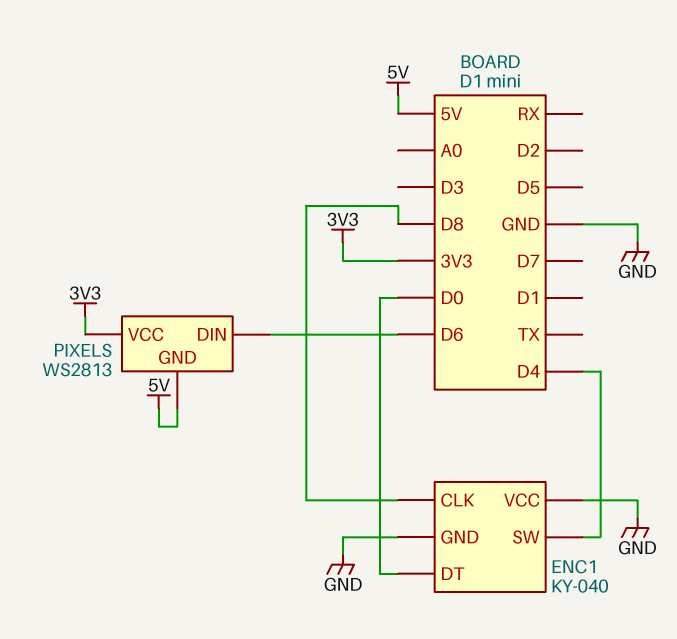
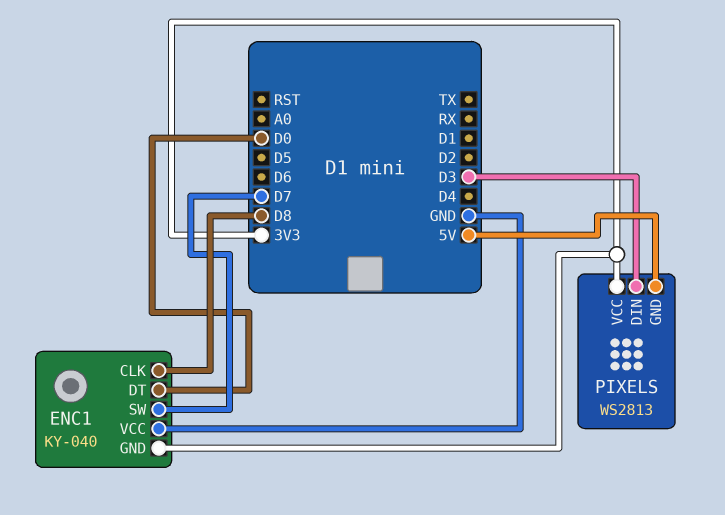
ENC1 pin GND: GND -> 3V3
ENC1 pin SW: D4 -> D7
PIXELS pin DIN: D6 -> D3

